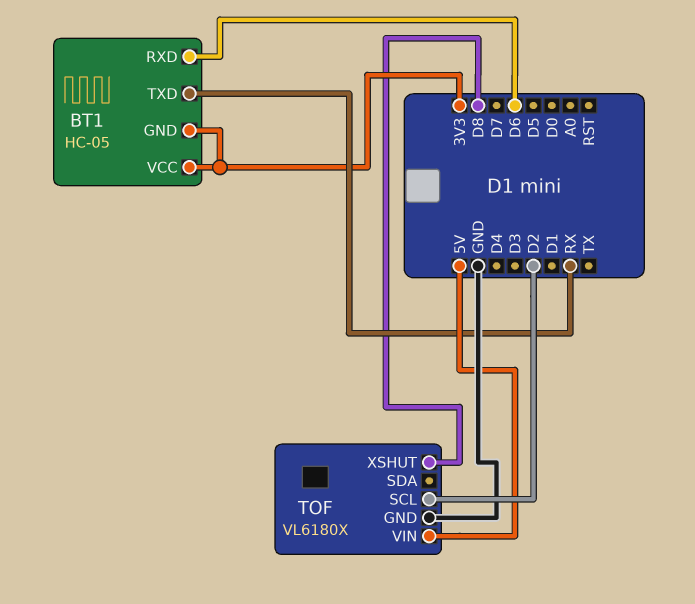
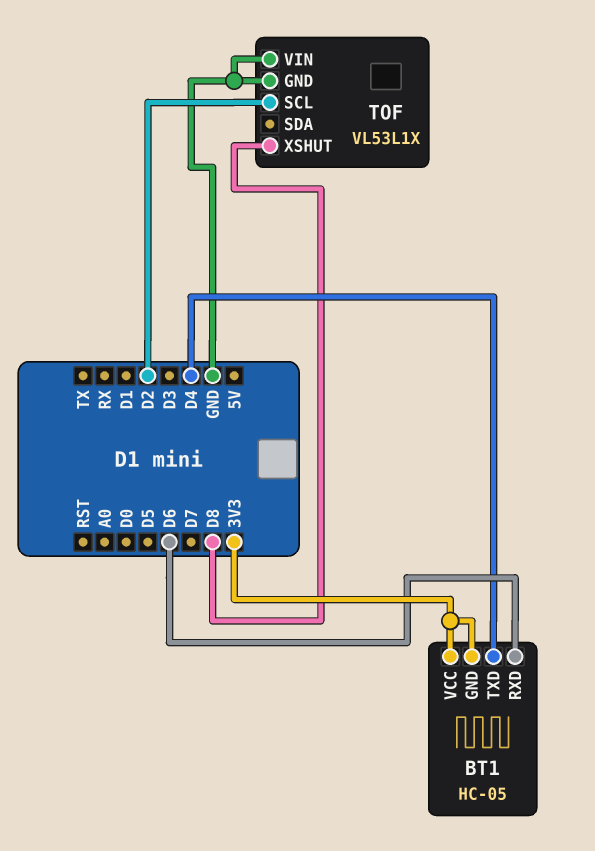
BT1 pin TXD: RX -> D4
TOF: VL6180X -> VL53L1X
TOF pin VIN: 5V -> GND

